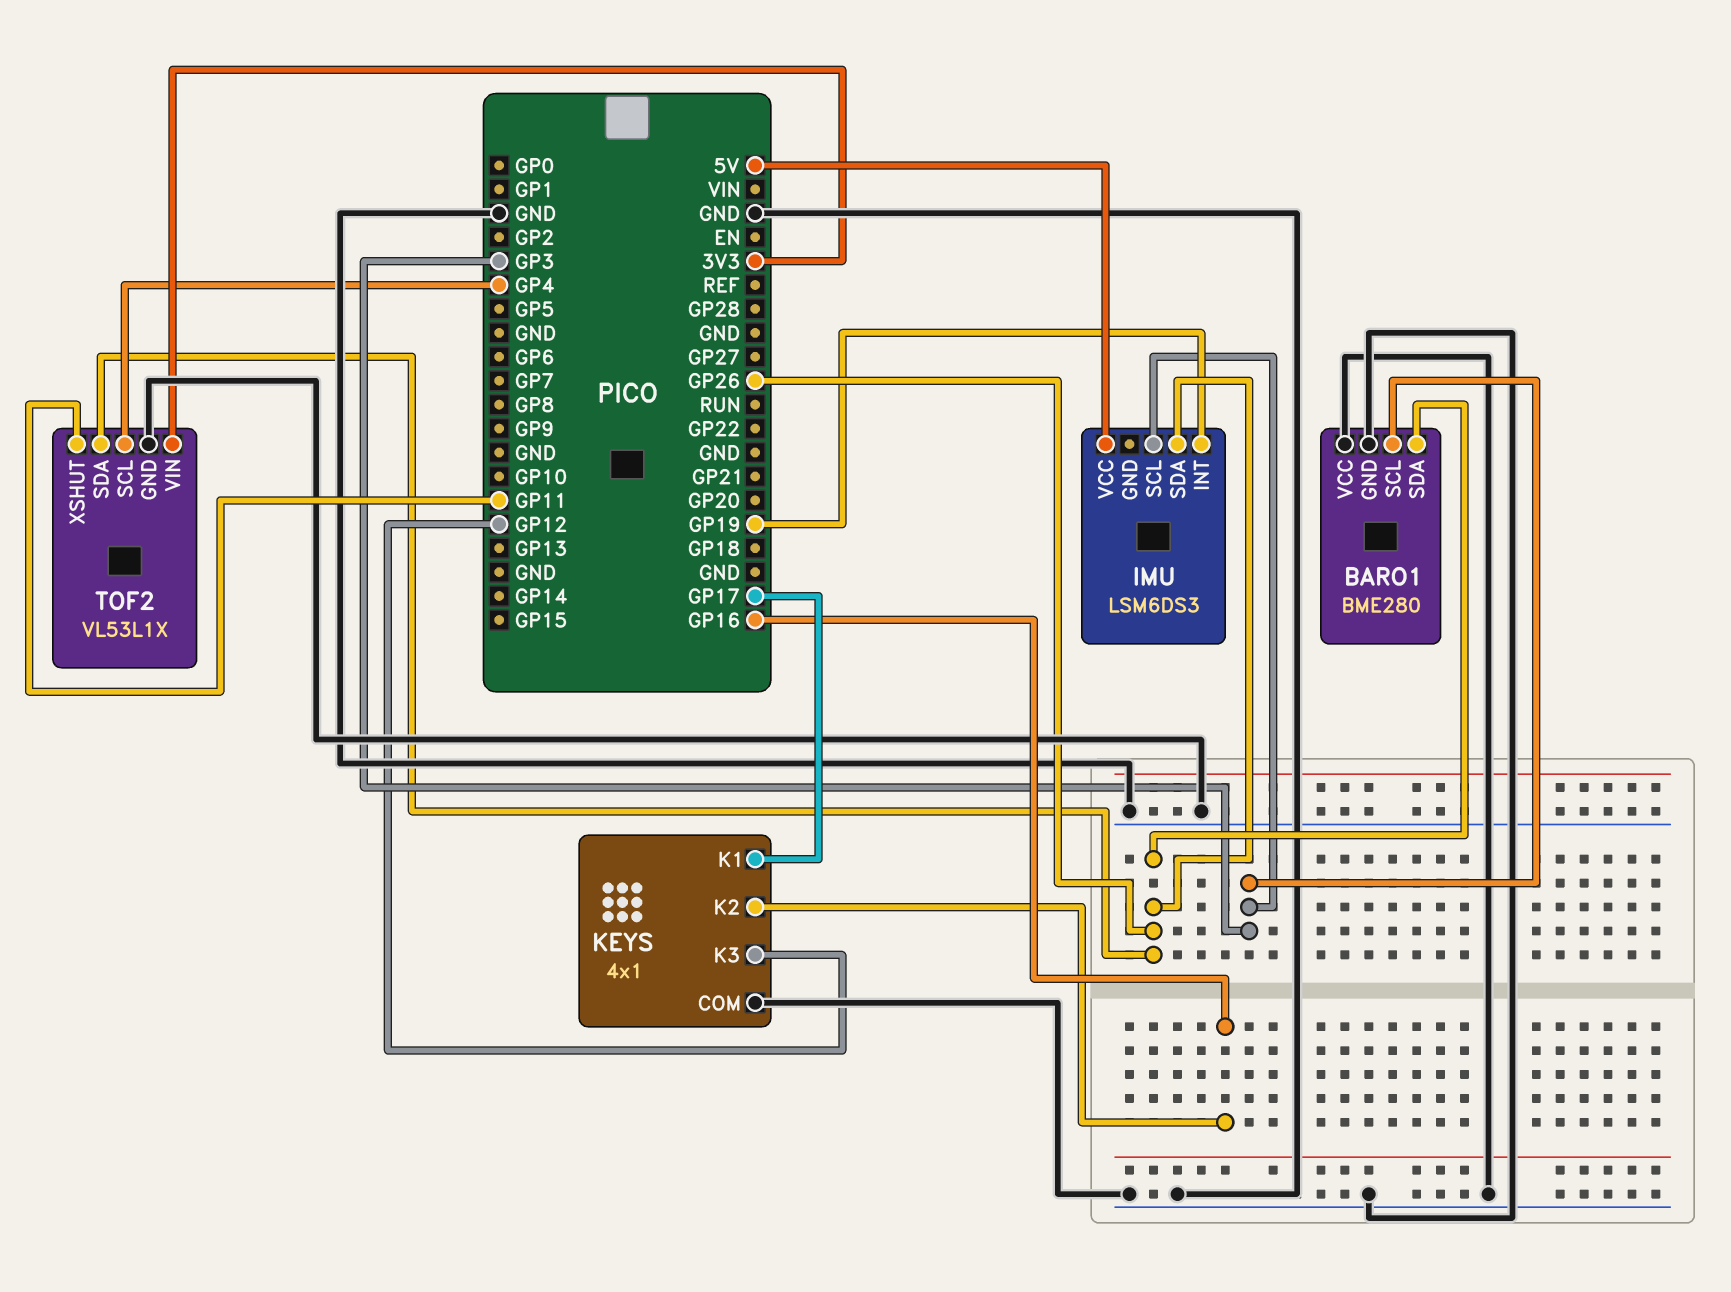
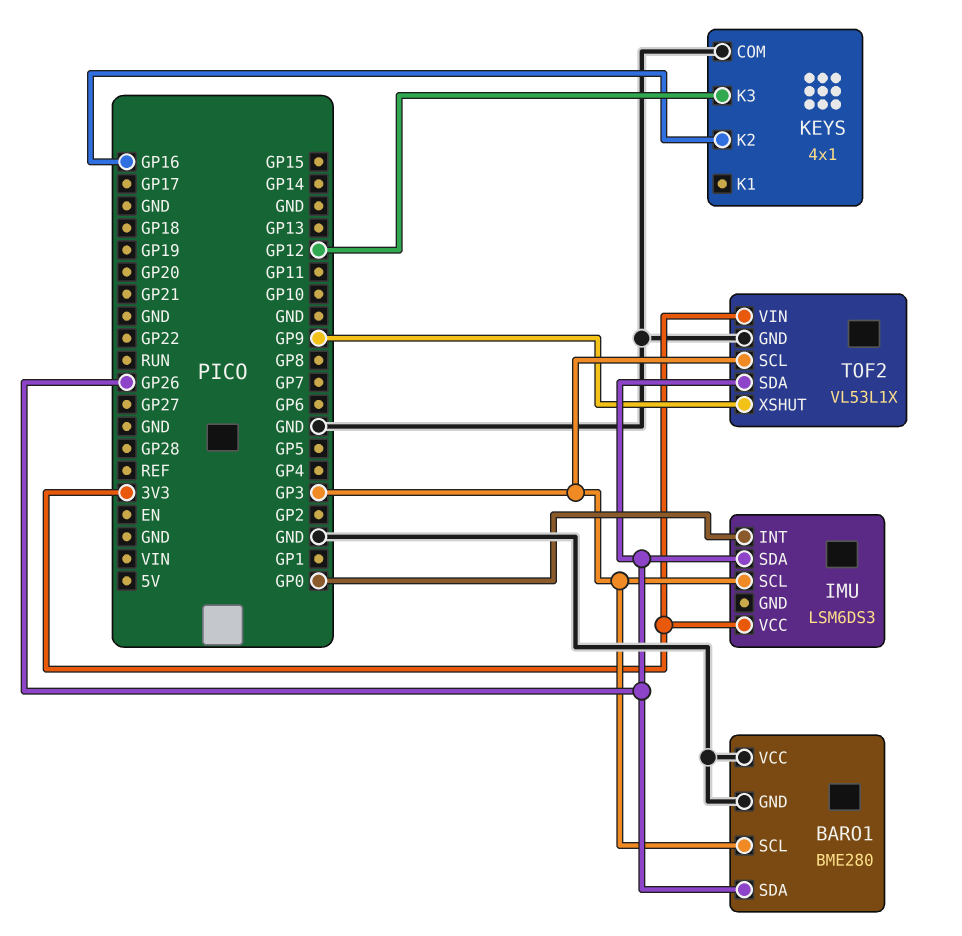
IMU pin INT: GP19 -> GP0
IMU pin VCC: 5V -> 3V3
KEYS pin K1: GP17 -> none
TOF2 pin SCL: GP4 -> GP3
TOF2 pin XSHUT: GP11 -> GP9

